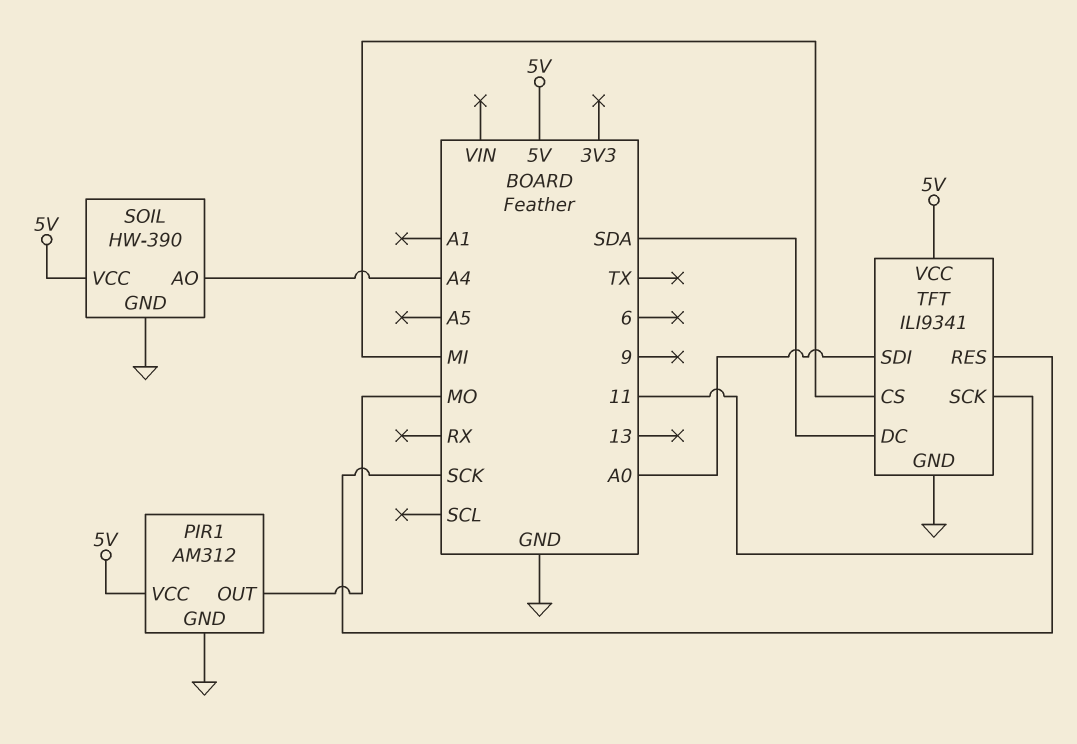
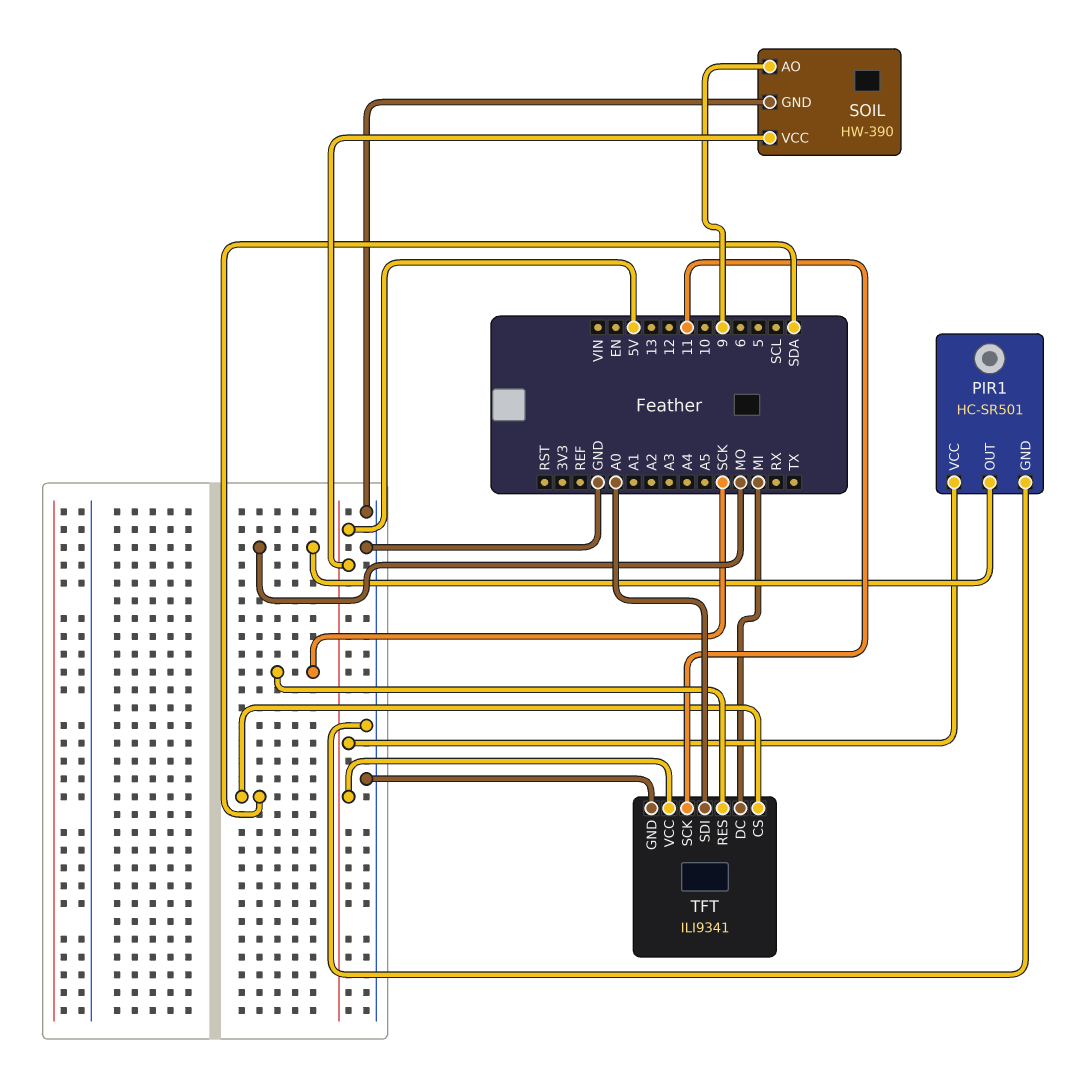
PIR1: AM312 -> HC-SR501
SOIL pin AO: A4 -> 9
TFT pin CS: MI -> SDA
TFT pin DC: SDA -> MI

